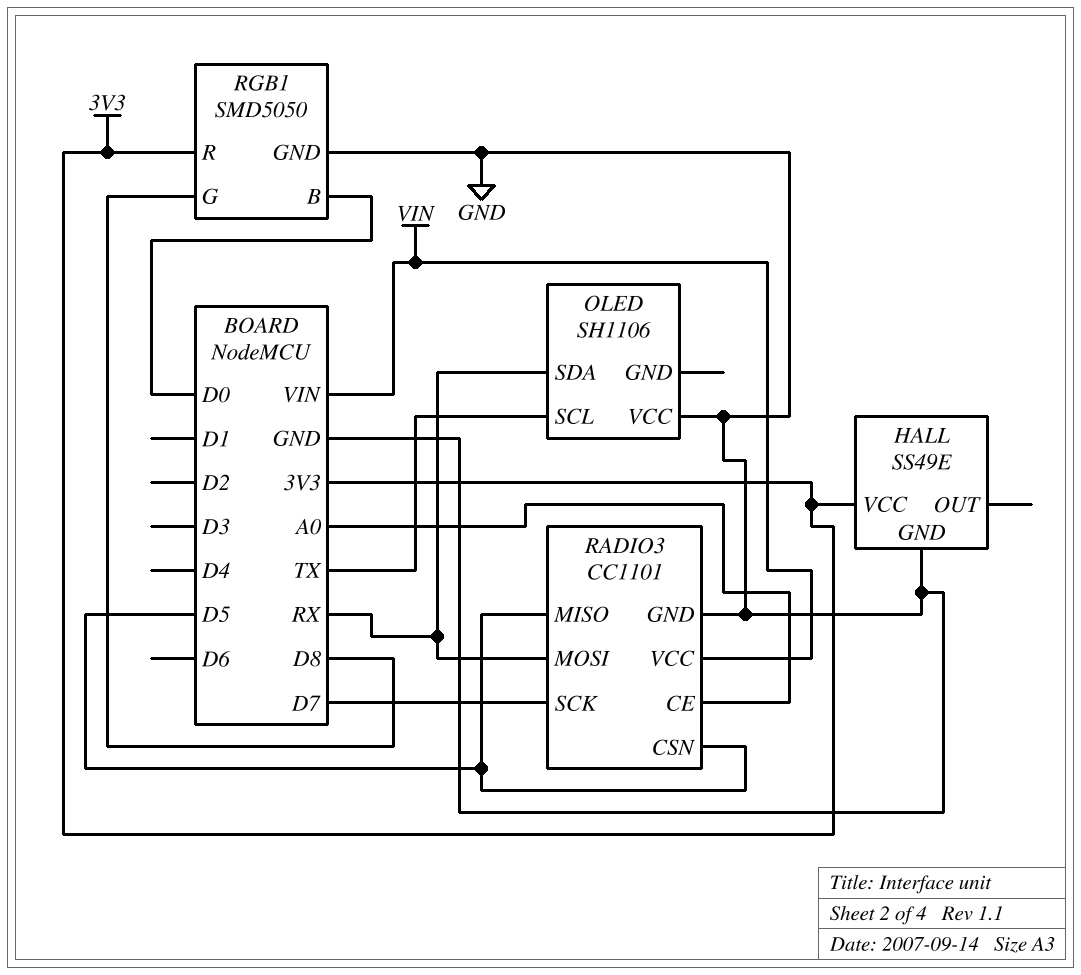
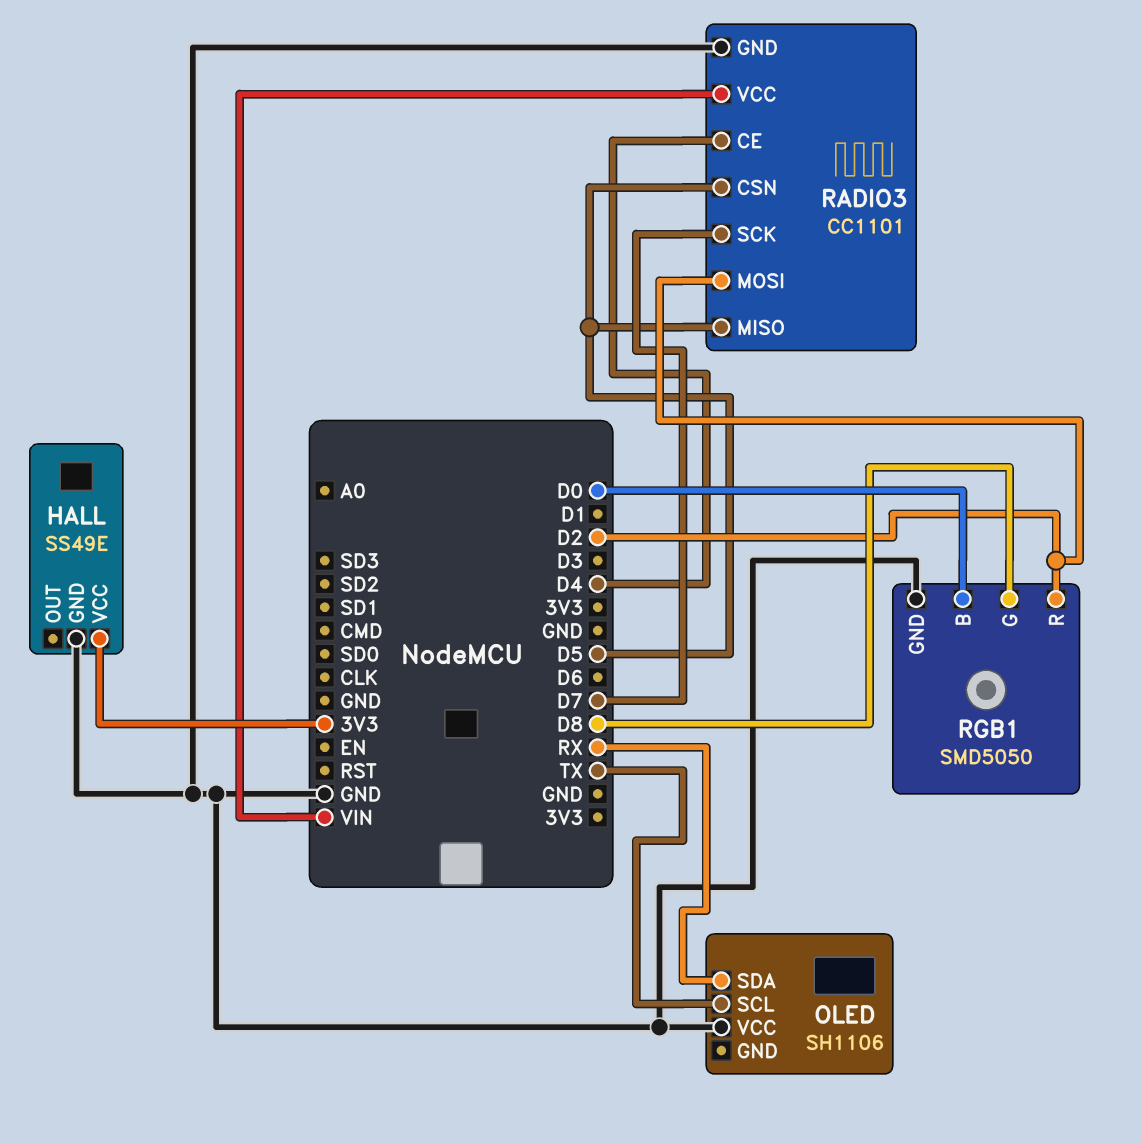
RADIO3 pin CE: A0 -> D4
RADIO3 pin MOSI: RX -> D2
RGB1 pin R: 3V3 -> D2

